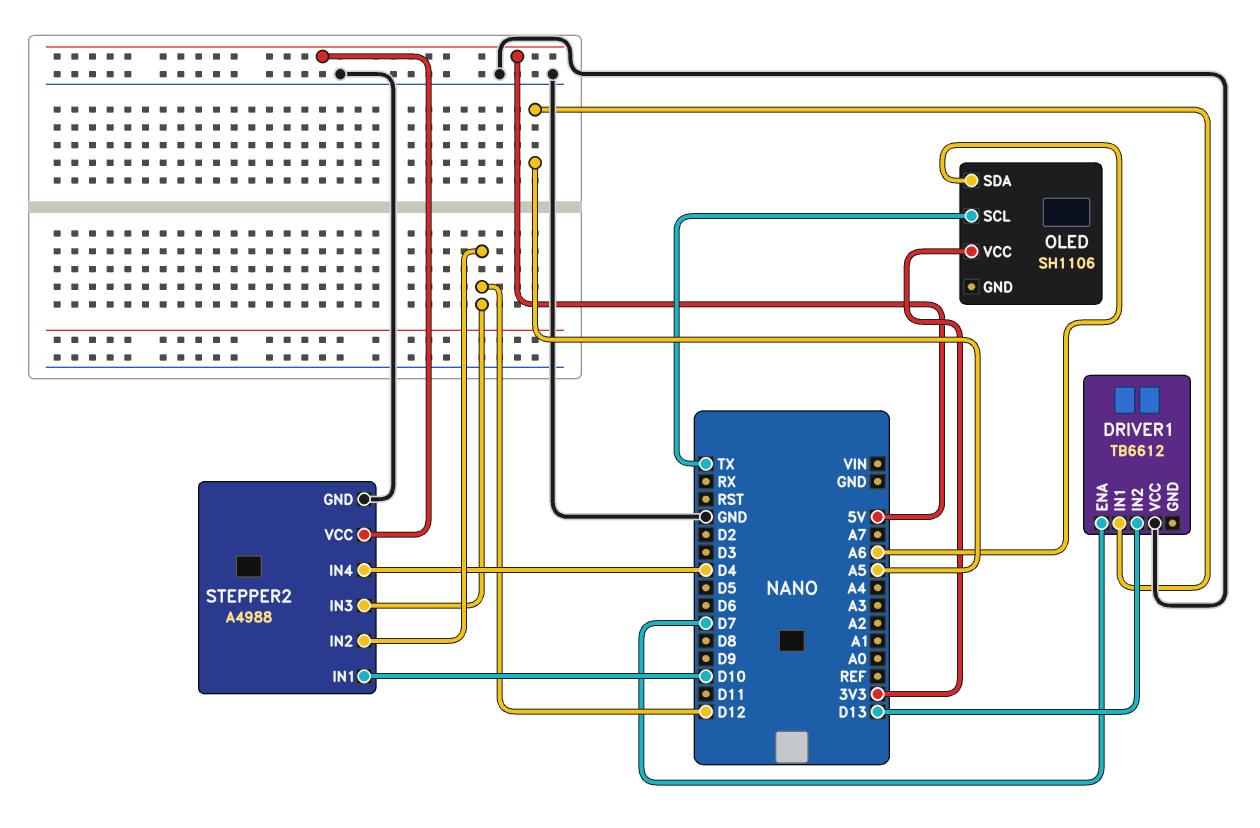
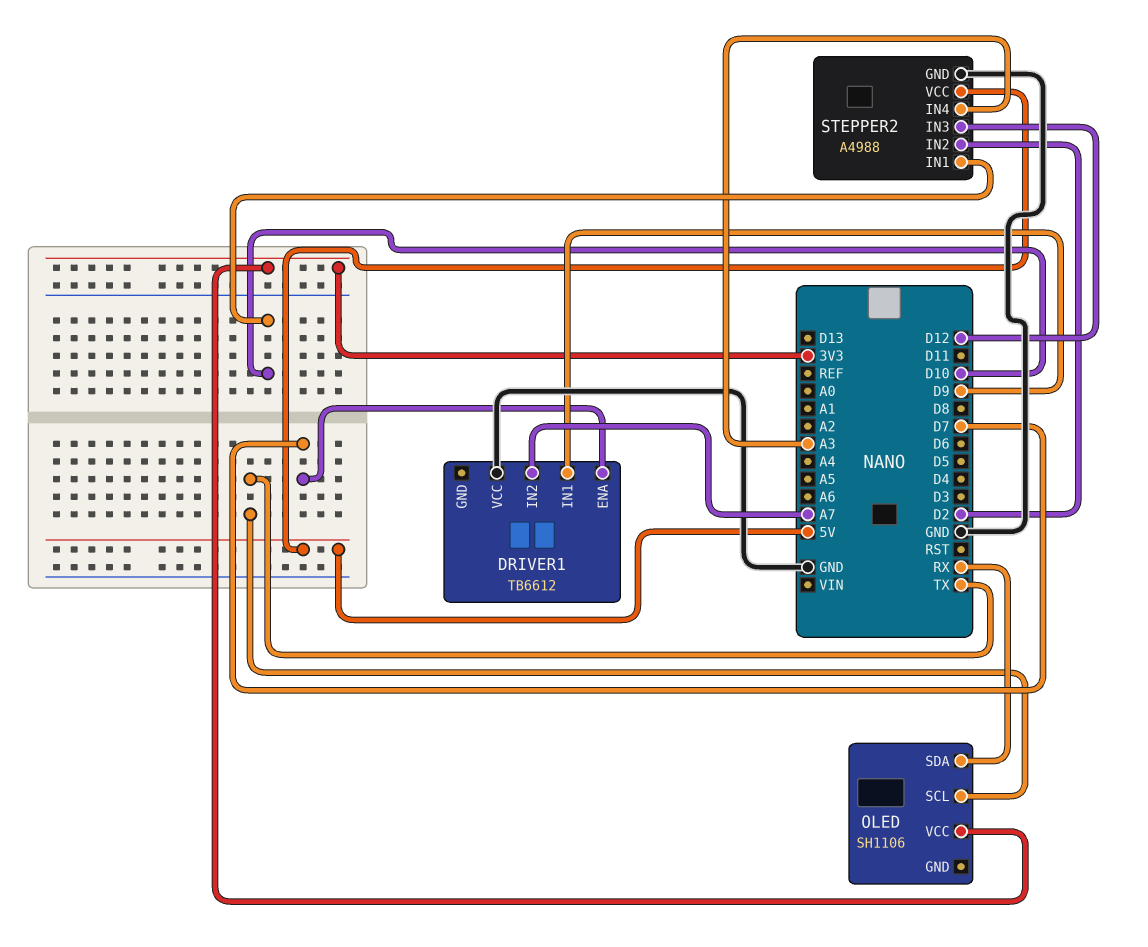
DRIVER1 pin IN1: A5 -> D9
DRIVER1 pin IN2: D13 -> A7
OLED pin SDA: A6 -> RX
STEPPER2 pin IN2: D12 -> D2
STEPPER2 pin IN4: D4 -> A3

